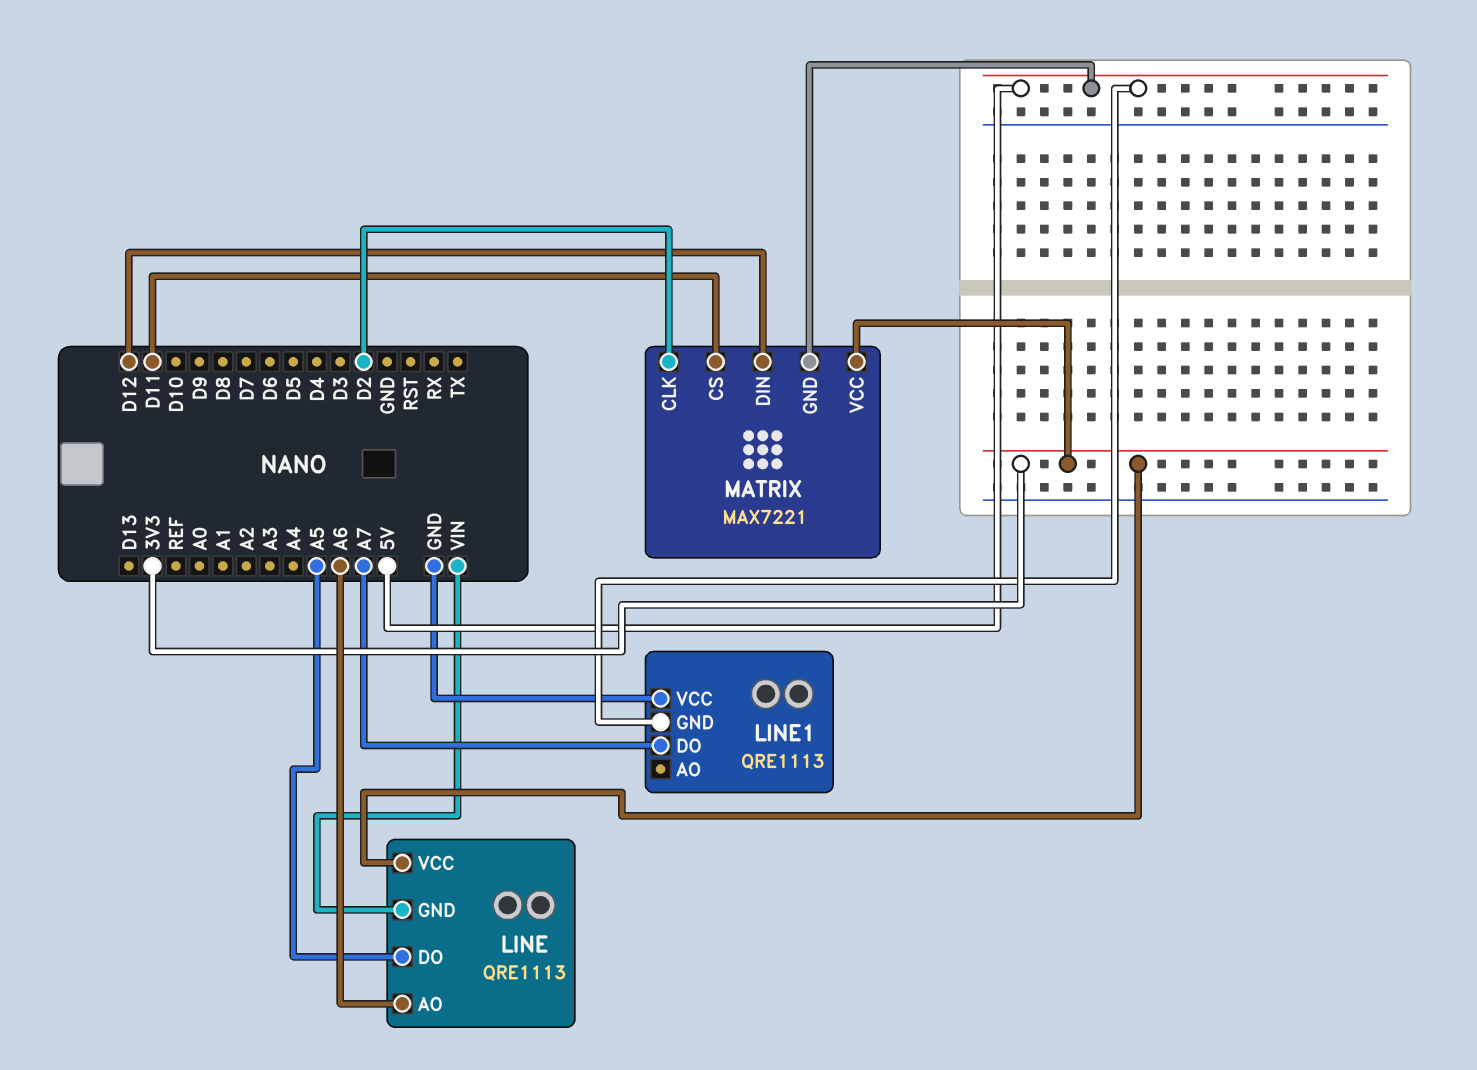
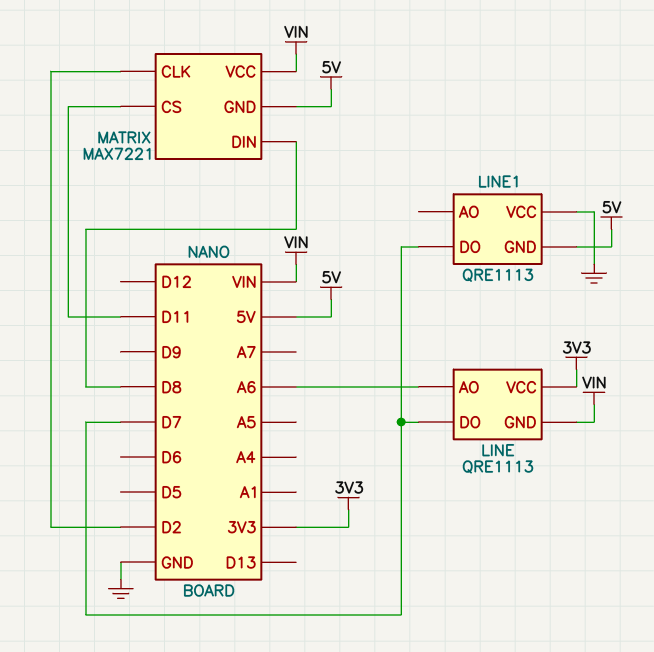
LINE pin DO: A5 -> D7
LINE1 pin DO: A7 -> D7
MATRIX pin DIN: D12 -> D8
MATRIX pin VCC: 3V3 -> VIN

